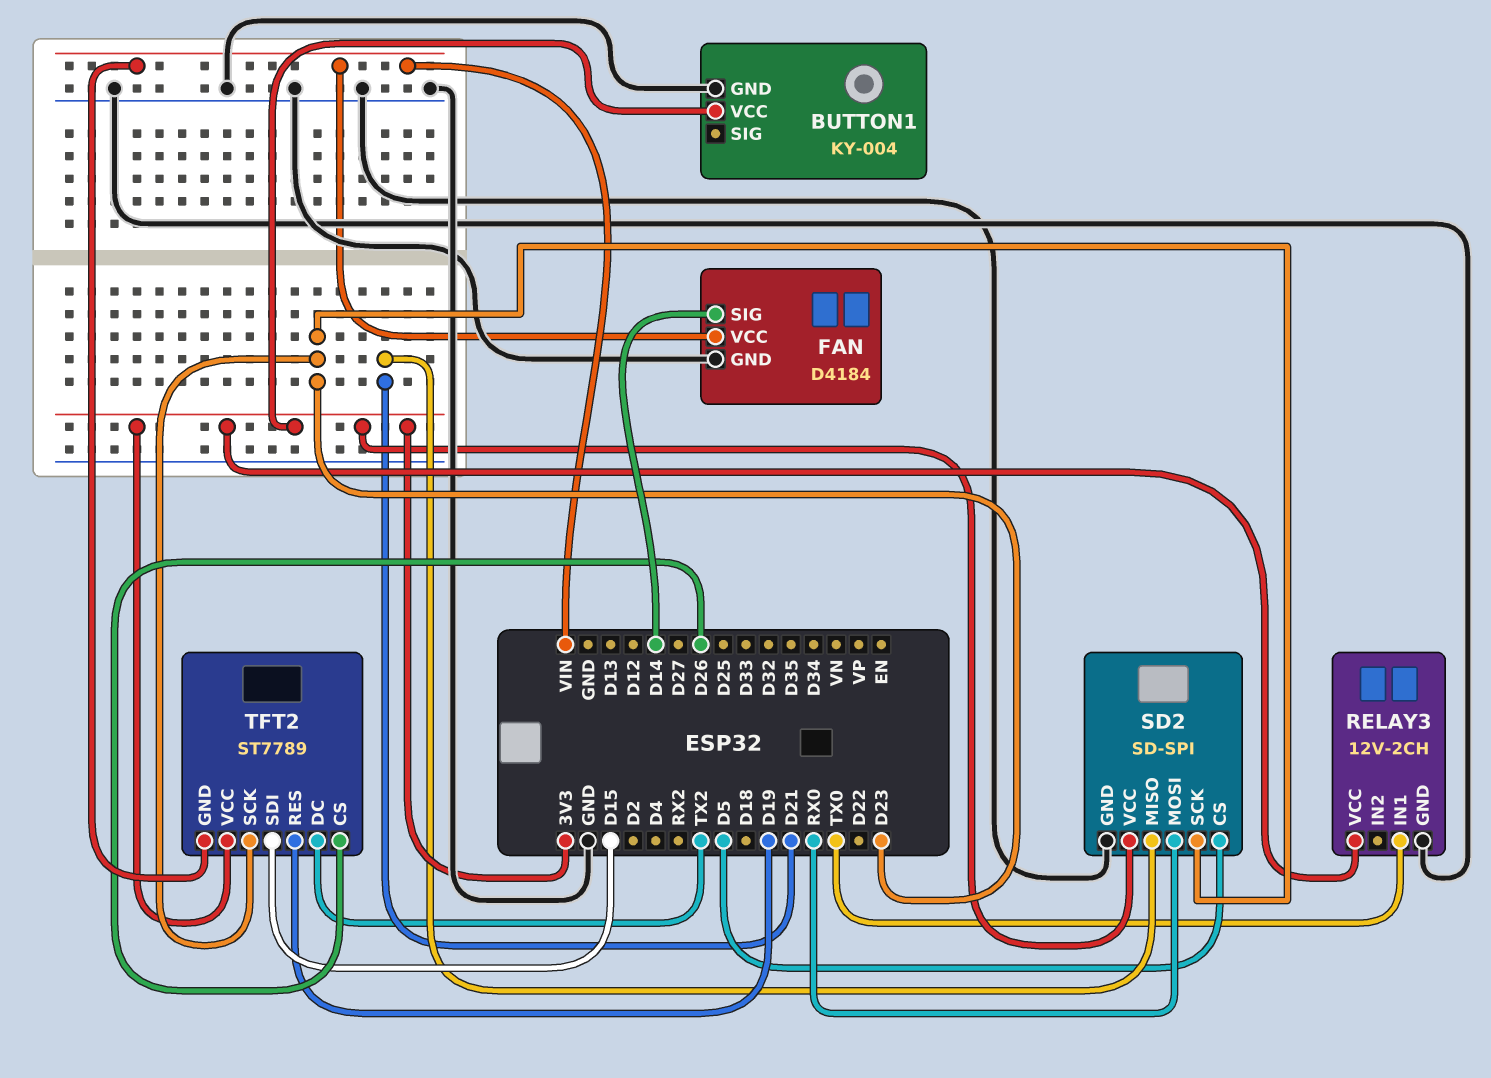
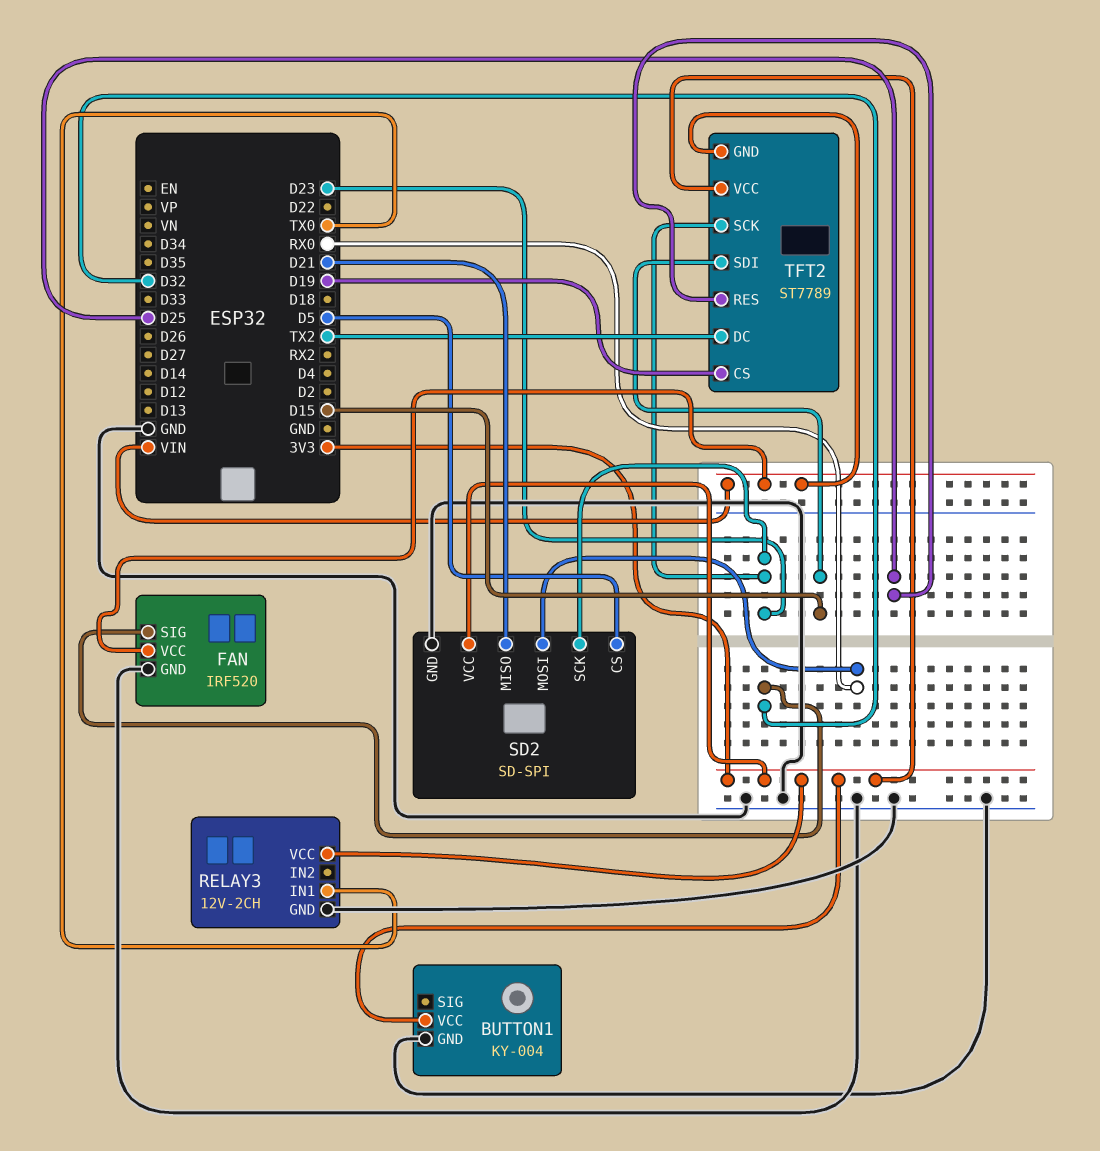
FAN: D4184 -> IRF520
FAN pin SIG: D14 -> D32
TFT2 pin CS: D26 -> D19
TFT2 pin RES: D19 -> D25

